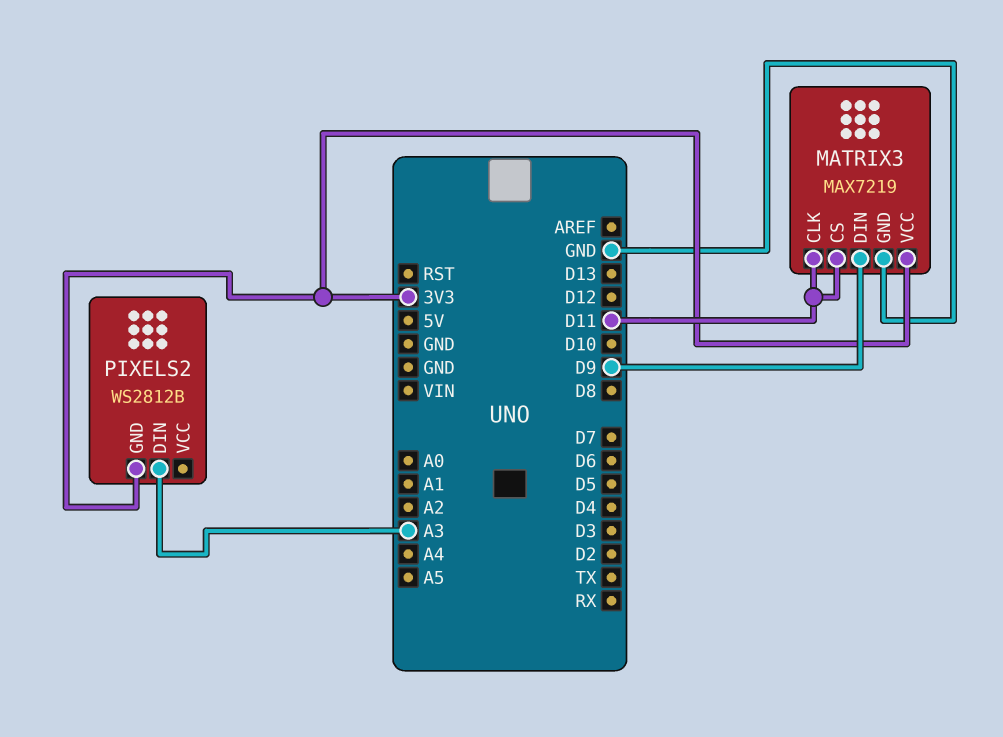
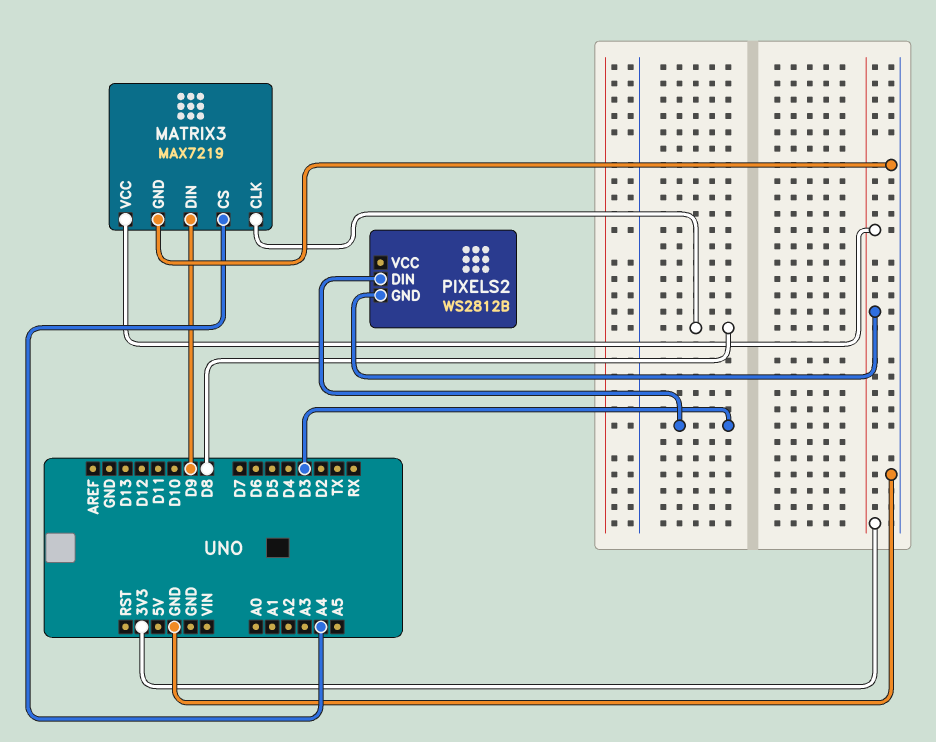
MATRIX3 pin CLK: D11 -> D8
MATRIX3 pin CS: D11 -> A4
PIXELS2 pin DIN: A3 -> D3

